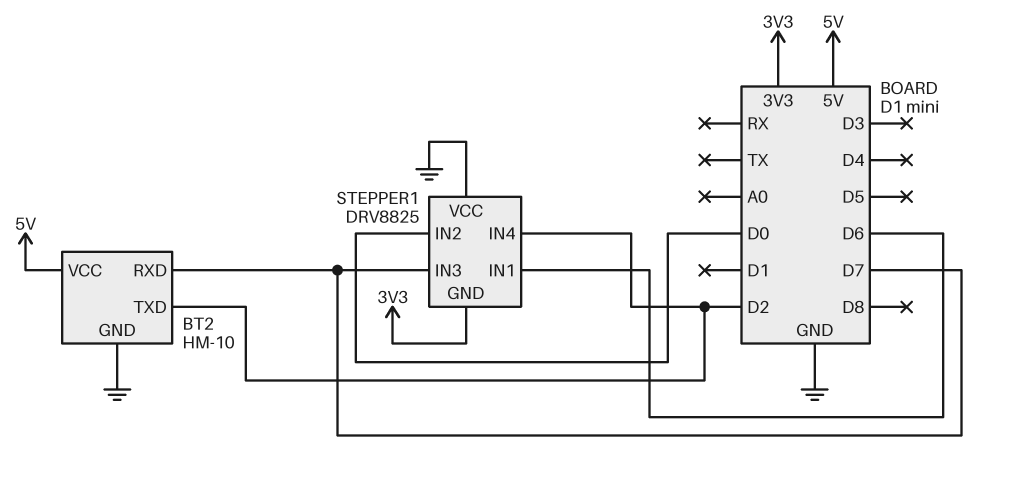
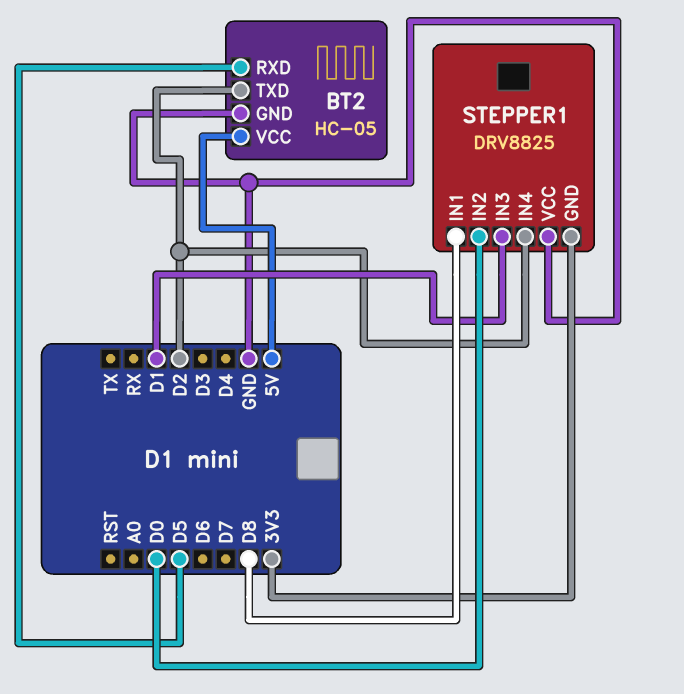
BT2: HM-10 -> HC-05
BT2 pin RXD: D7 -> D5
STEPPER1 pin IN1: D6 -> D8
STEPPER1 pin IN3: D7 -> D1

